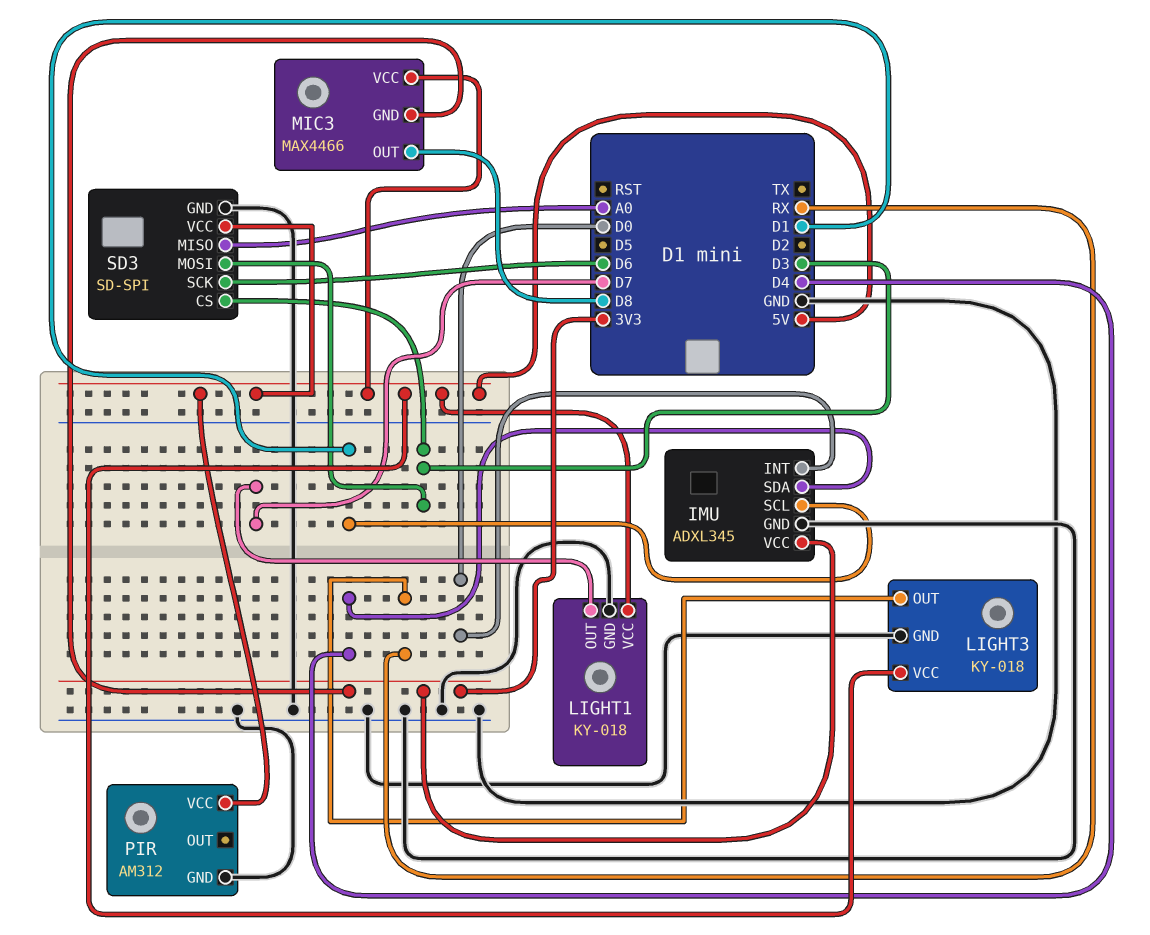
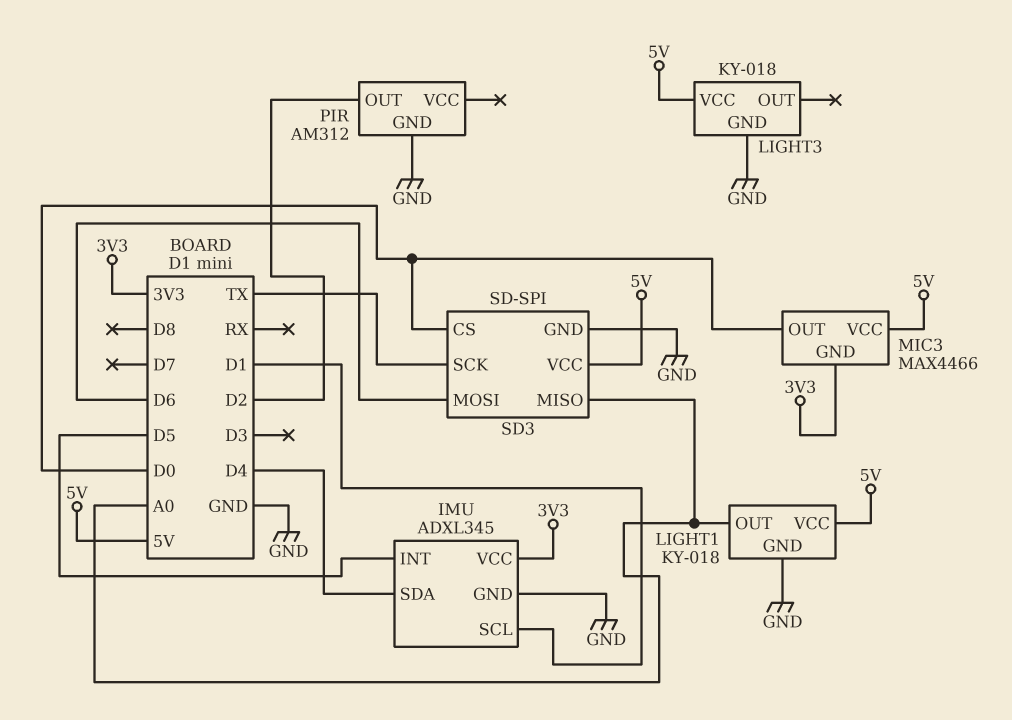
IMU pin INT: D0 -> D5
LIGHT1 pin OUT: D7 -> A0
LIGHT3 pin OUT: RX -> none
MIC3 pin OUT: D8 -> D0
PIR pin OUT: none -> D2
PIR pin VCC: 5V -> none
SD3 pin CS: D3 -> D0
SD3 pin MOSI: D3 -> D6
SD3 pin SCK: D6 -> TX

